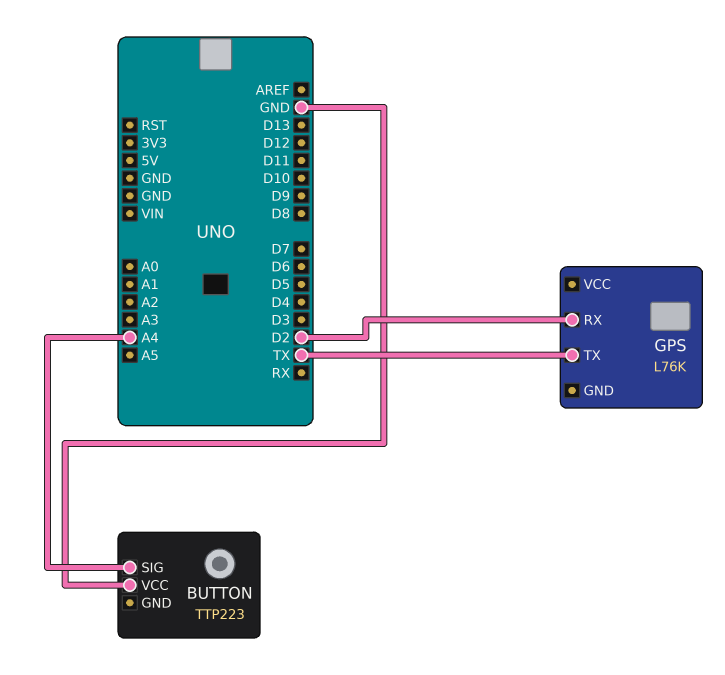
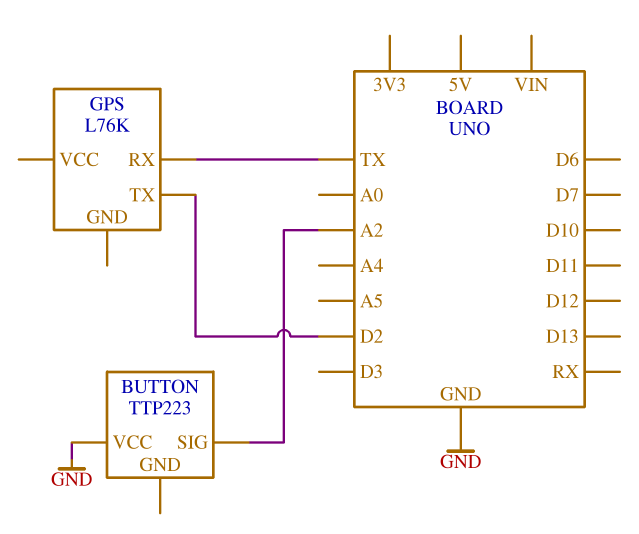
BUTTON pin SIG: A4 -> A2
GPS pin RX: D2 -> TX
GPS pin TX: TX -> D2

